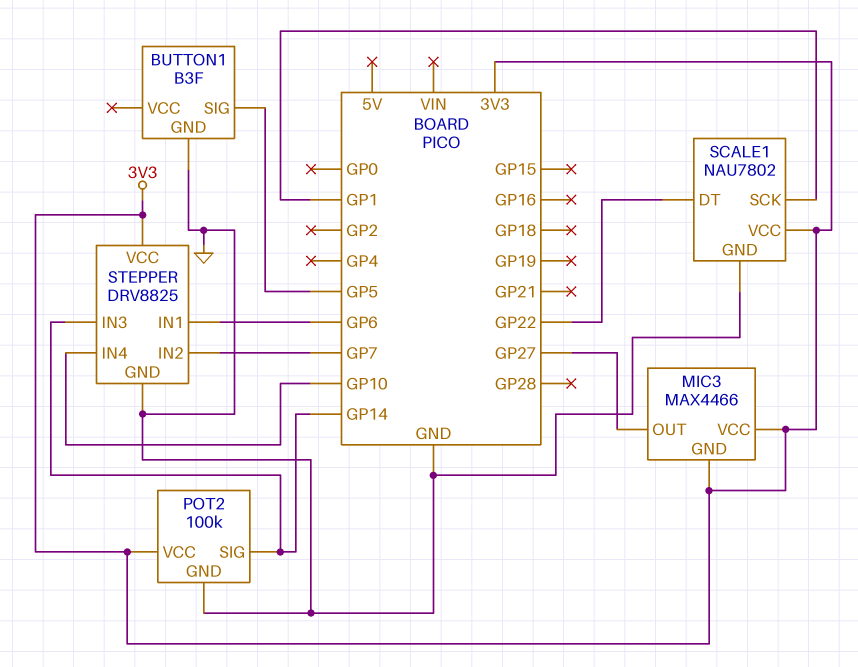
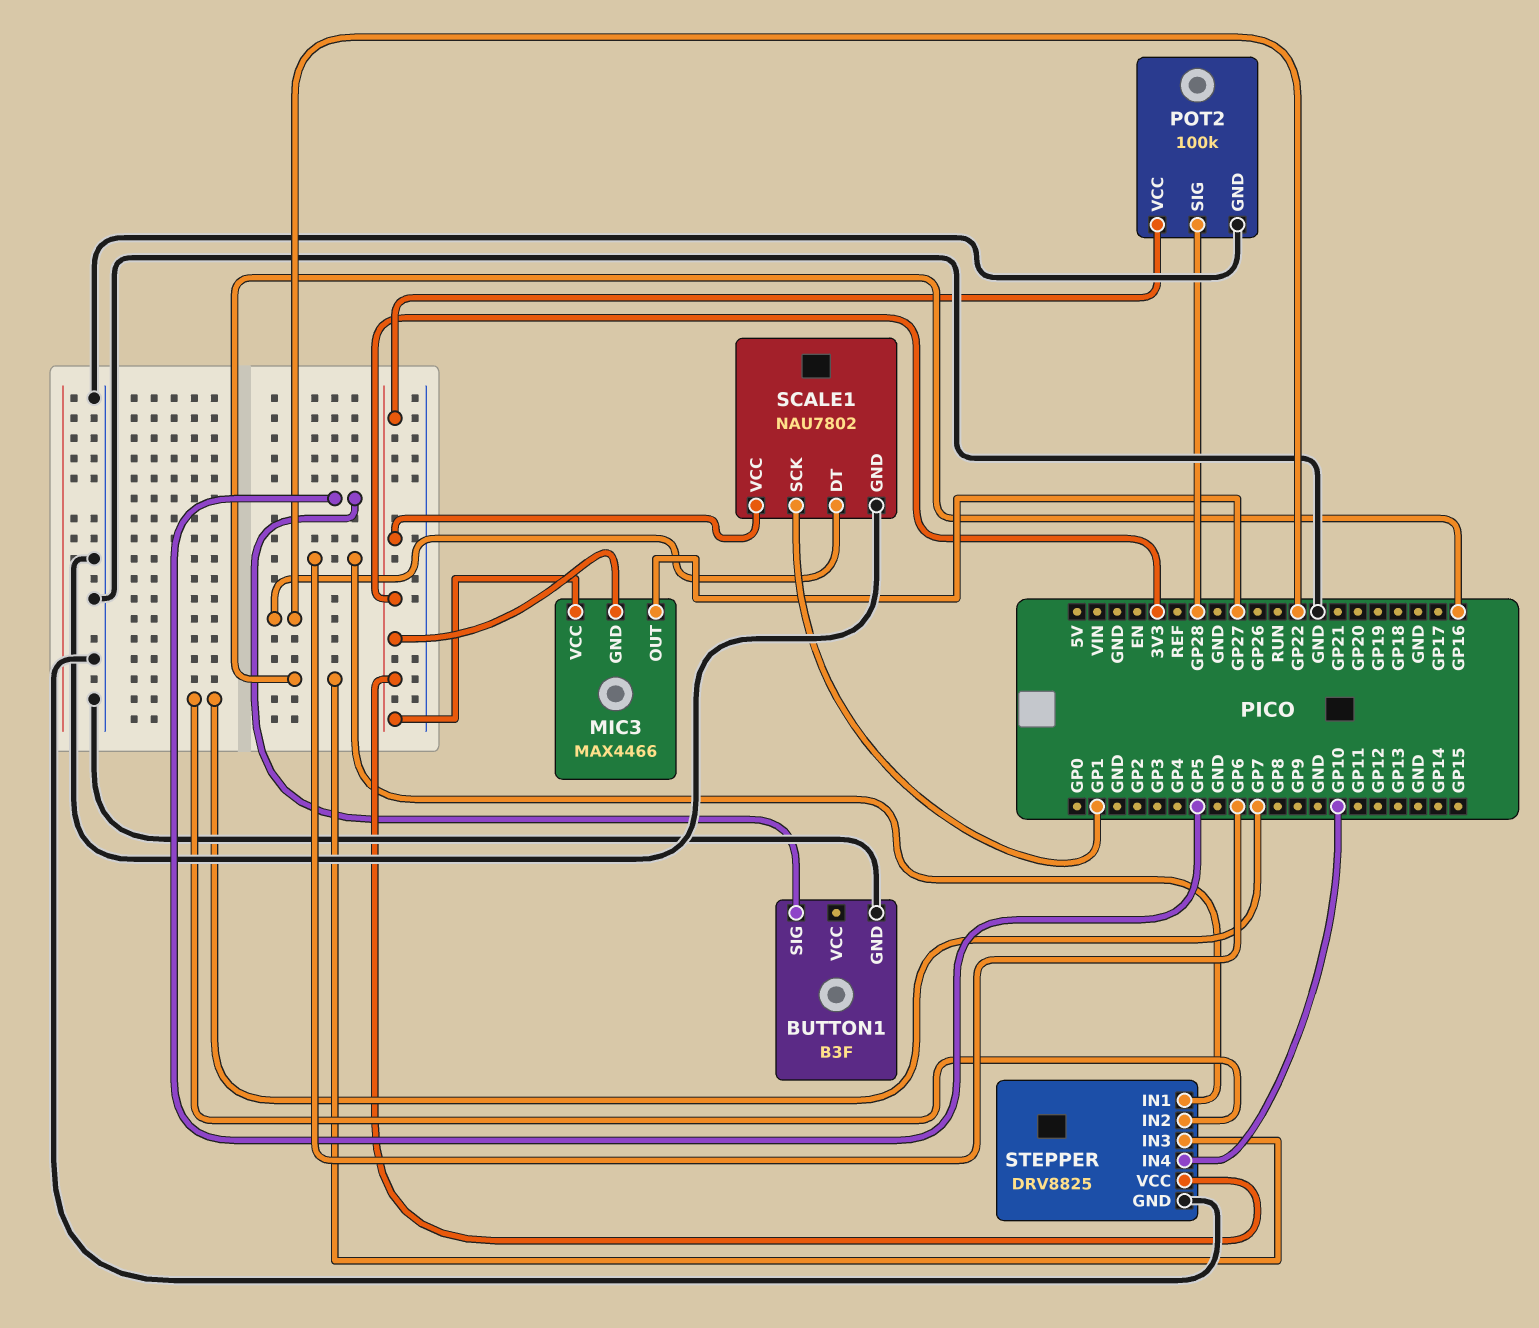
POT2 pin SIG: GP14 -> GP28
STEPPER pin IN3: GP14 -> GP16

